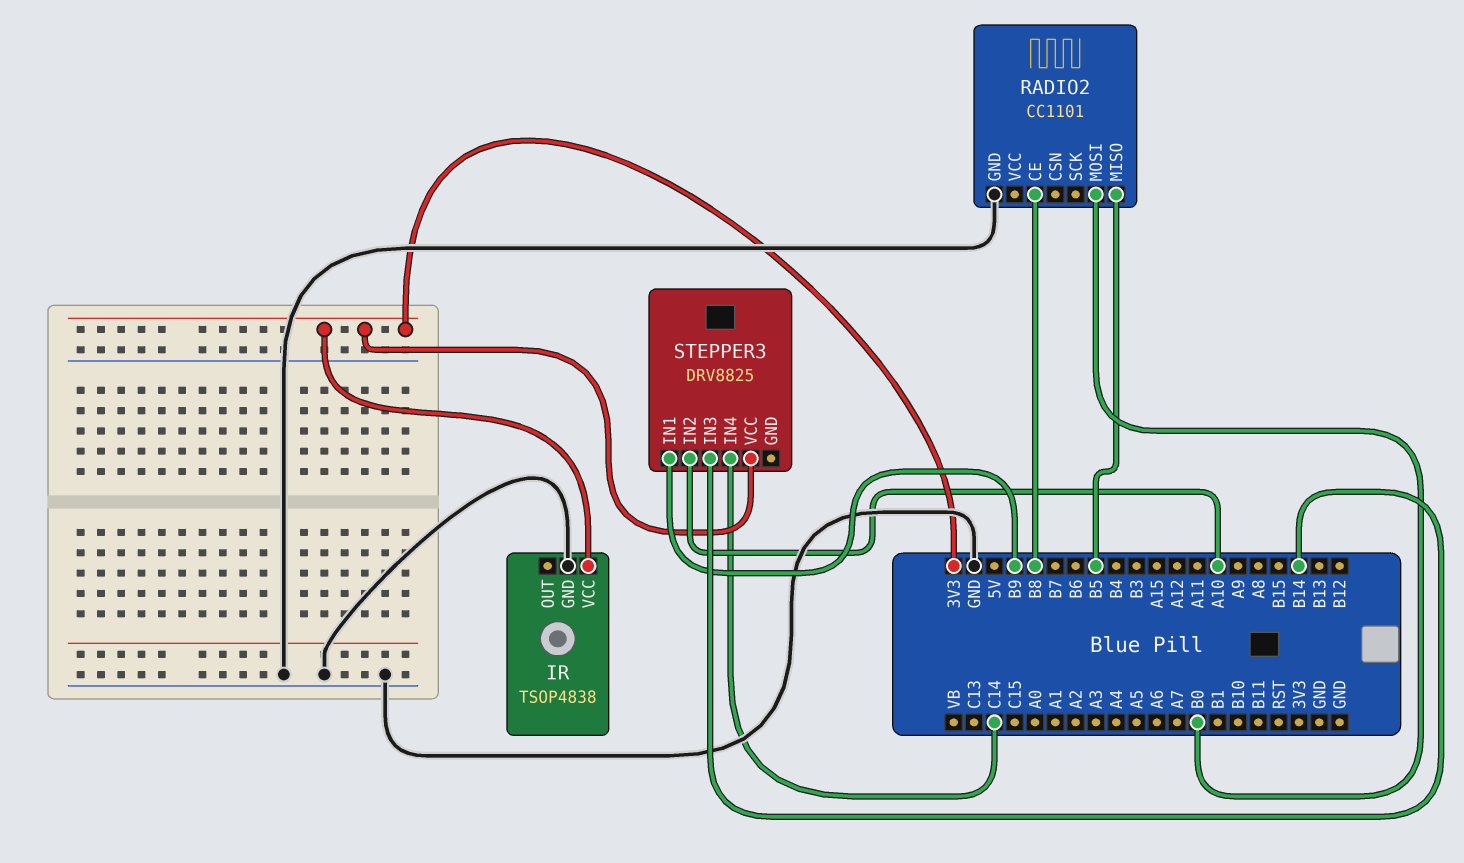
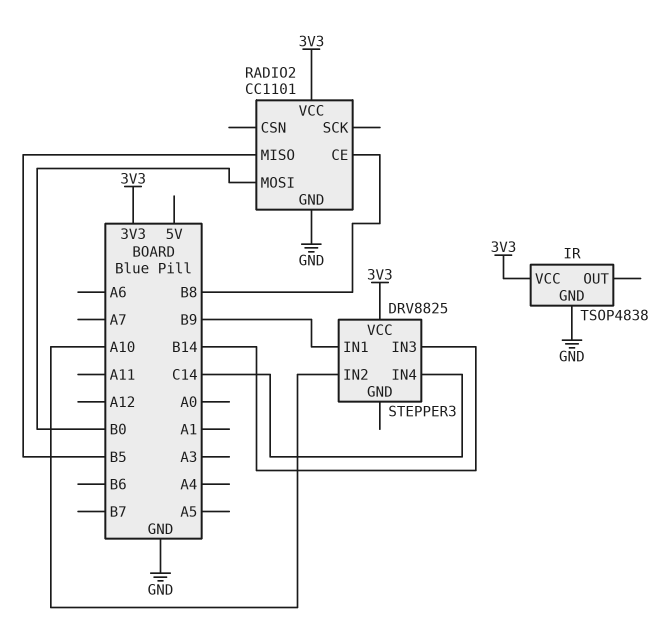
RADIO2 pin VCC: none -> 3V3

